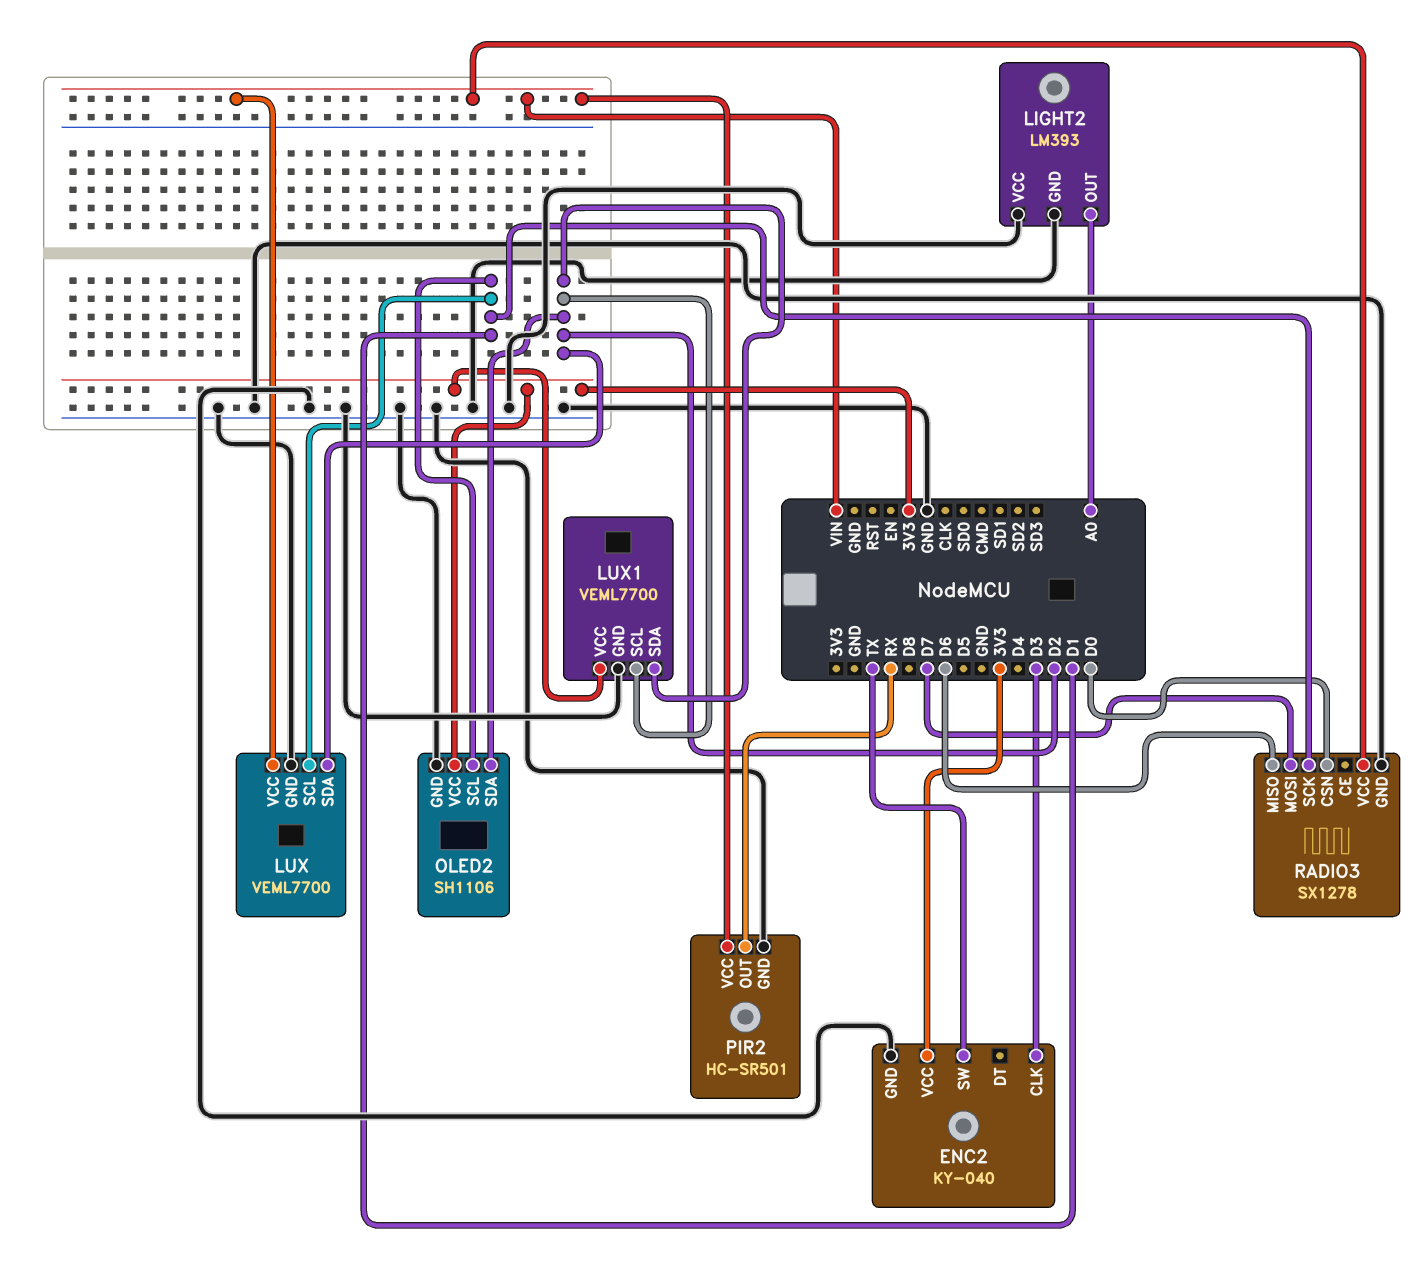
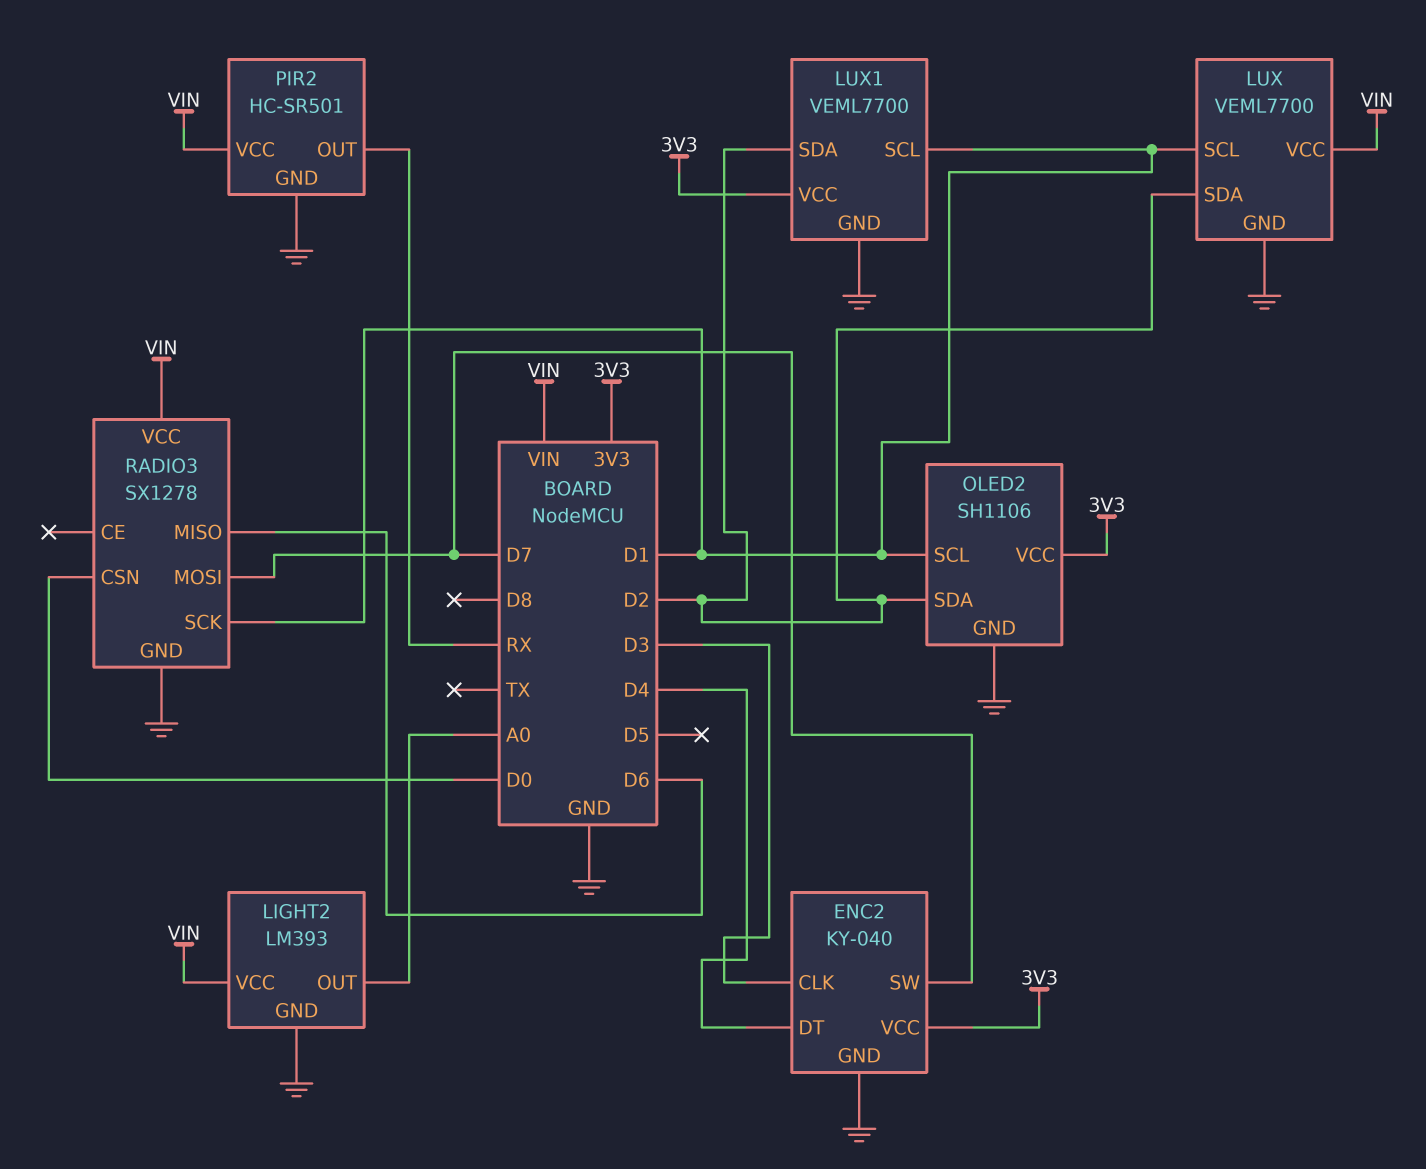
ENC2 pin DT: none -> D4
ENC2 pin SW: TX -> D7
LIGHT2 pin VCC: GND -> VIN
LUX1 pin SCL: D2 -> D1

